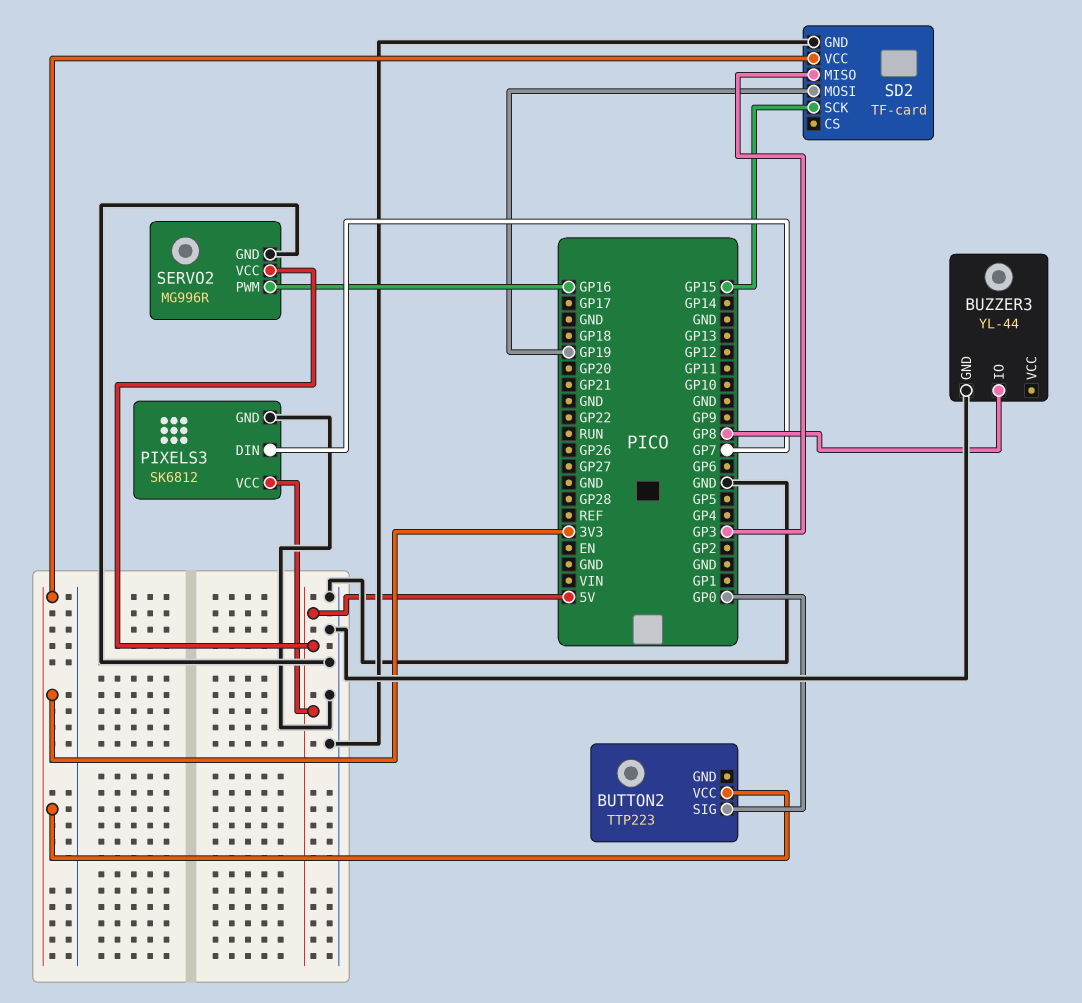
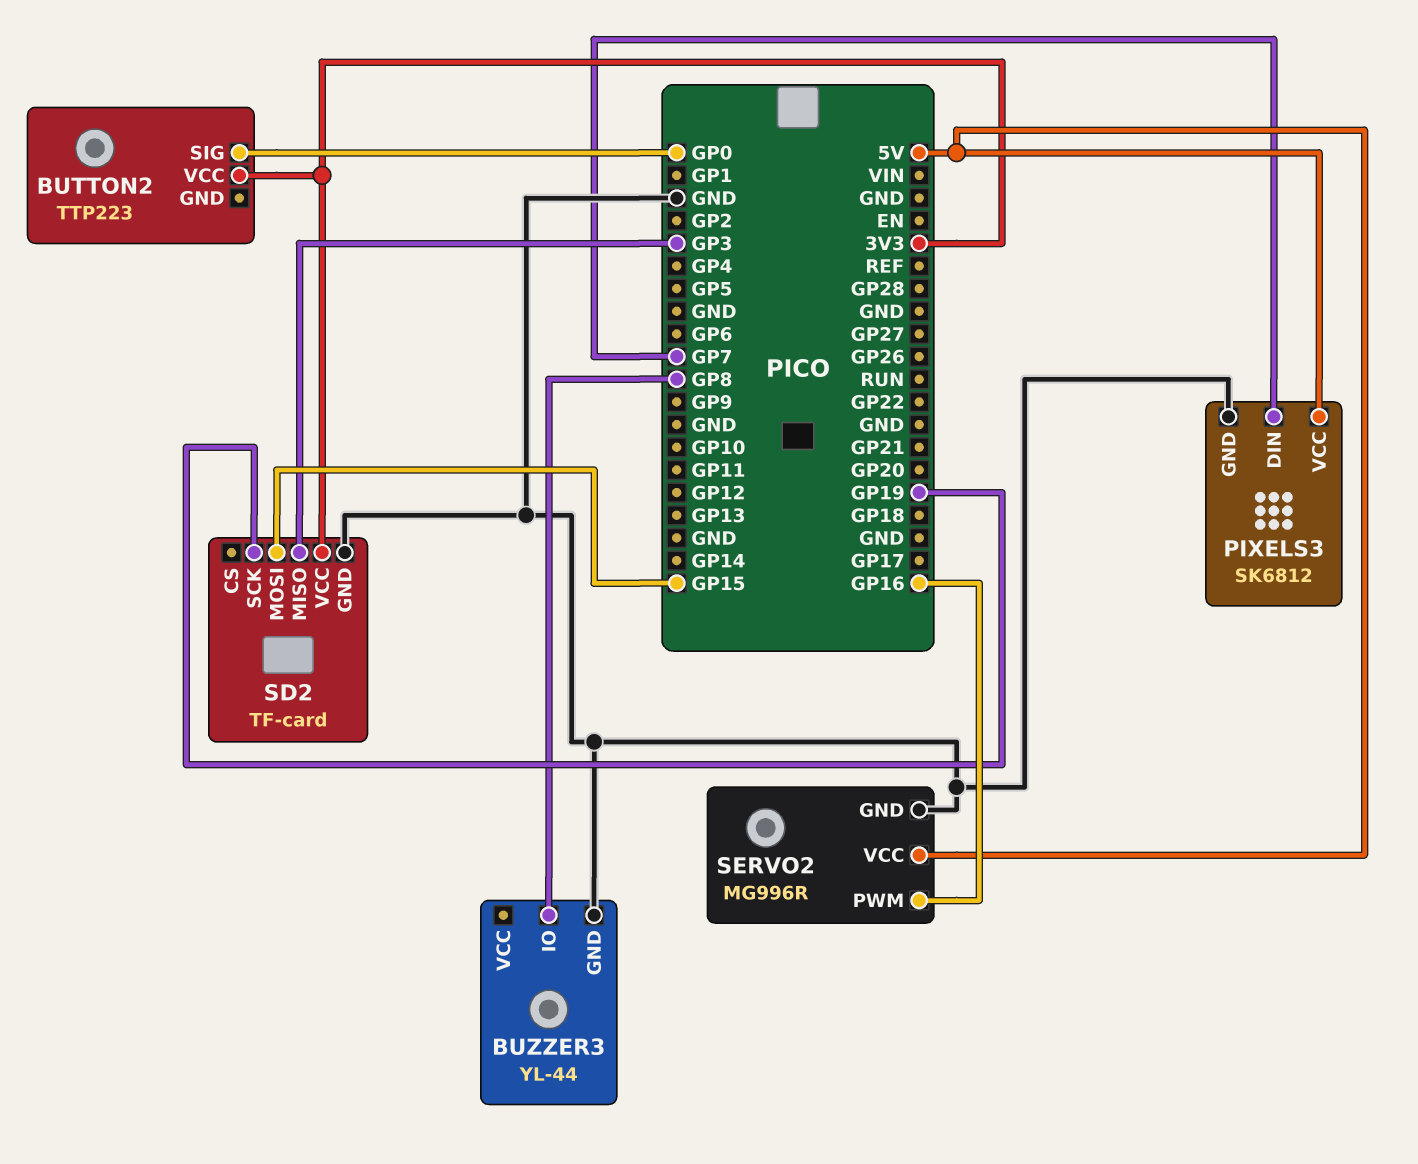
SD2 pin MOSI: GP19 -> GP15
SD2 pin SCK: GP15 -> GP19

